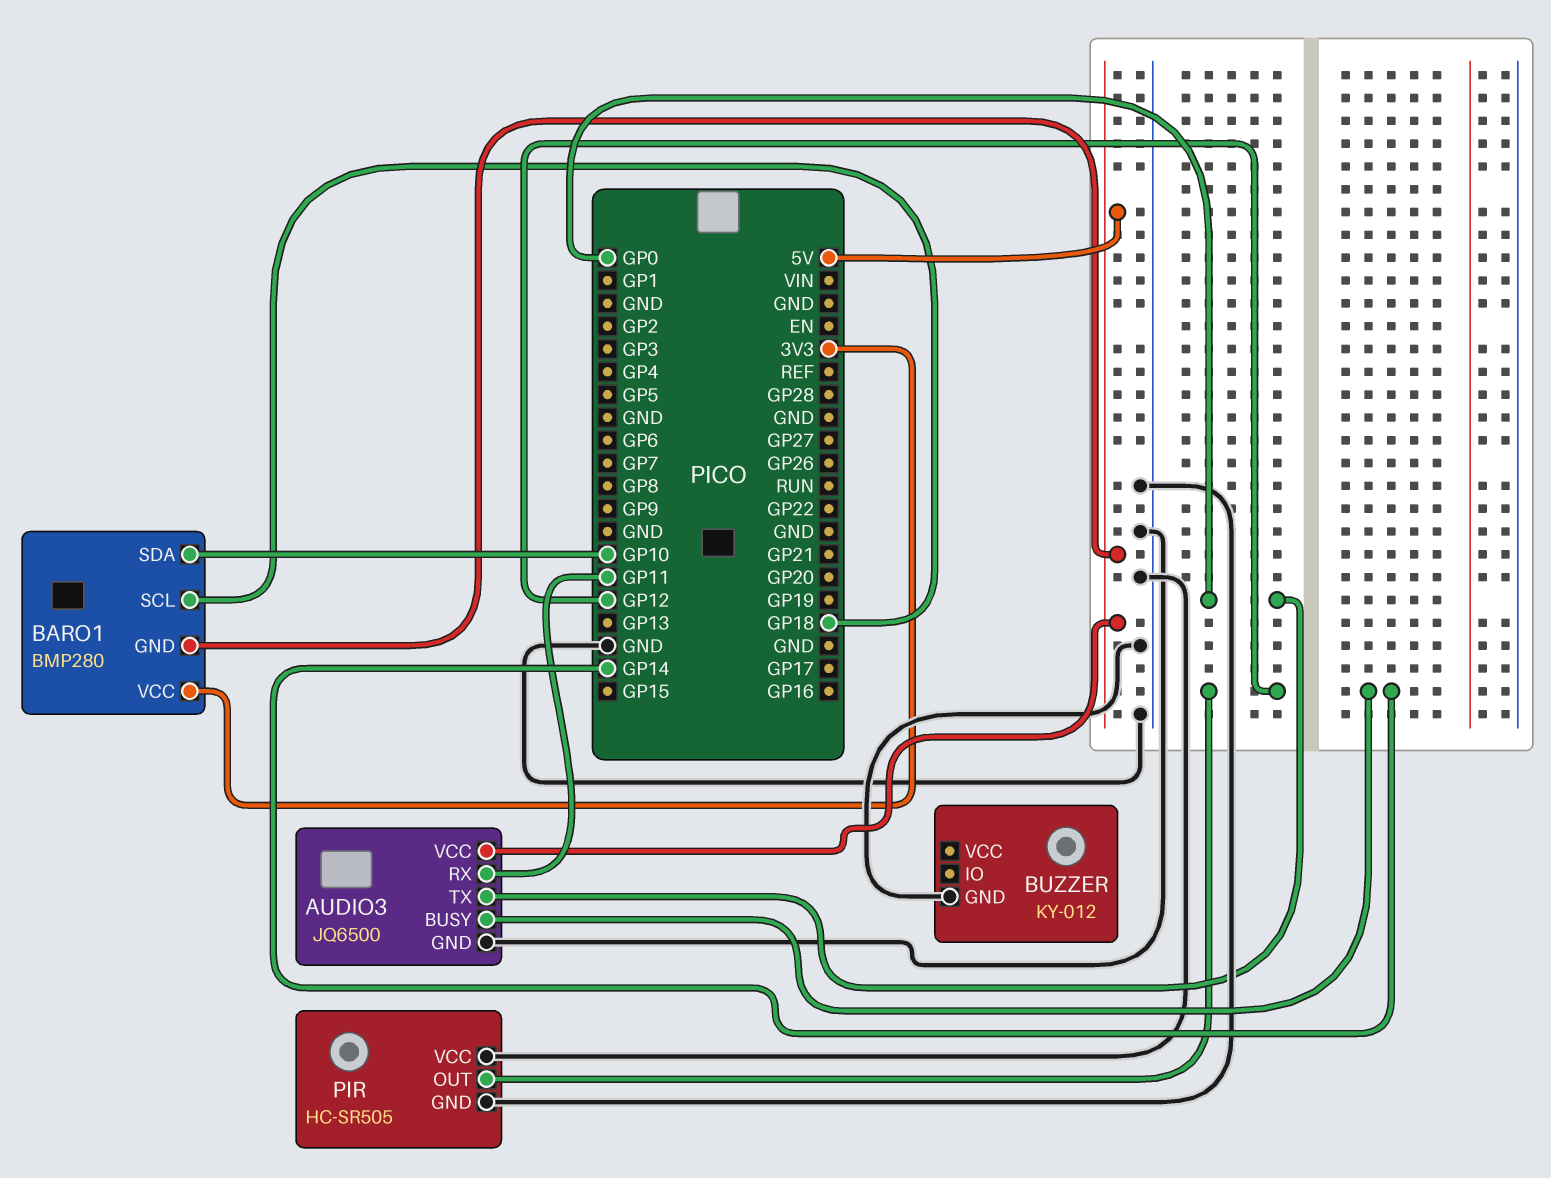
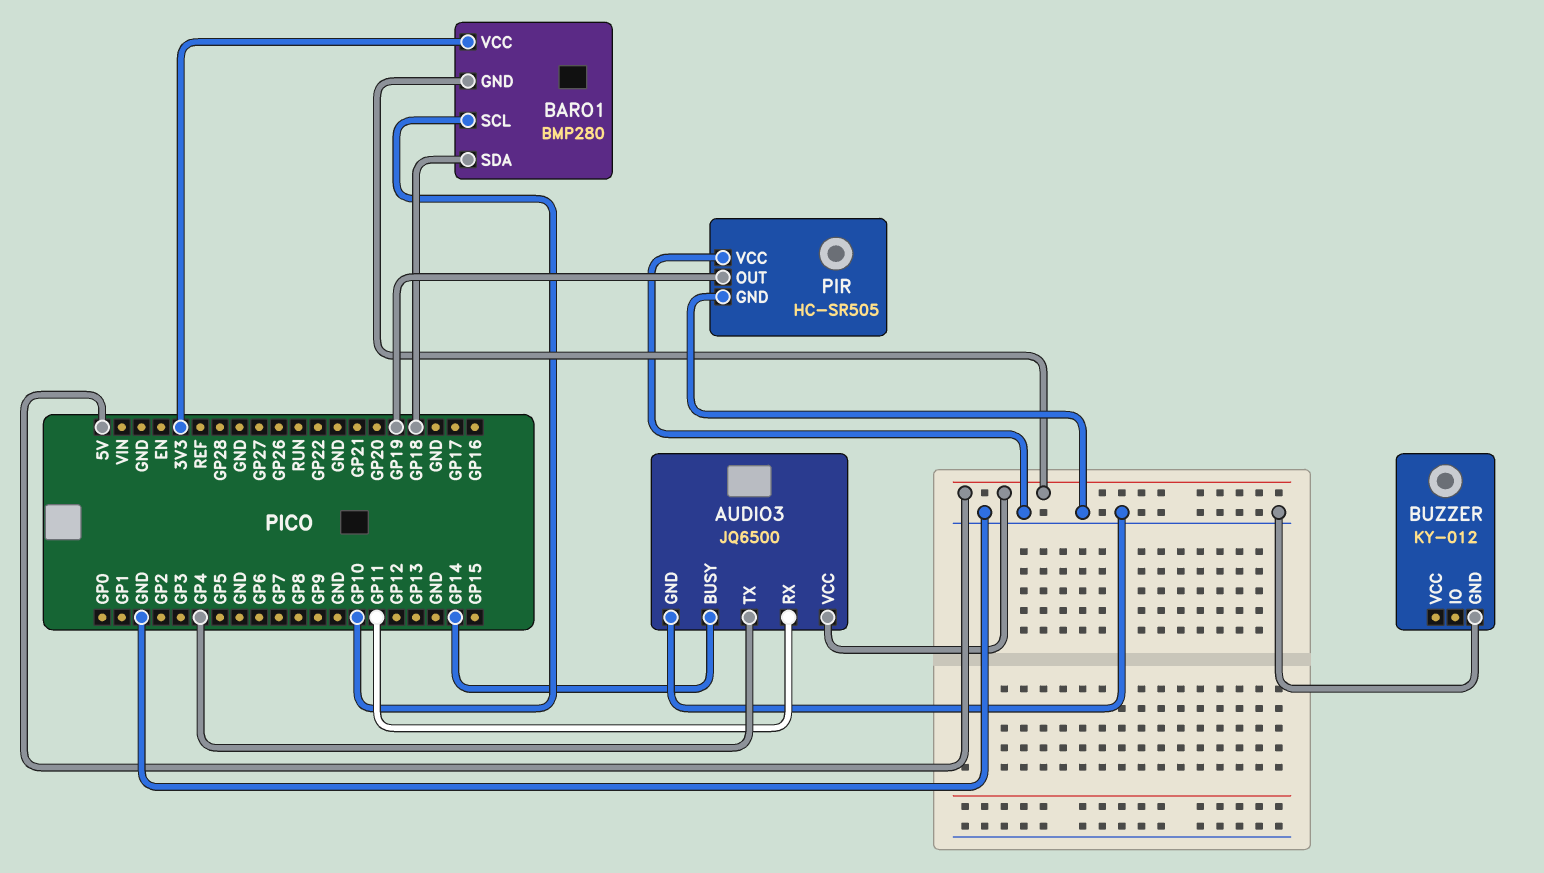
AUDIO3 pin TX: GP0 -> GP4
BARO1 pin SCL: GP18 -> GP10
BARO1 pin SDA: GP10 -> GP18
PIR pin OUT: GP12 -> GP19

